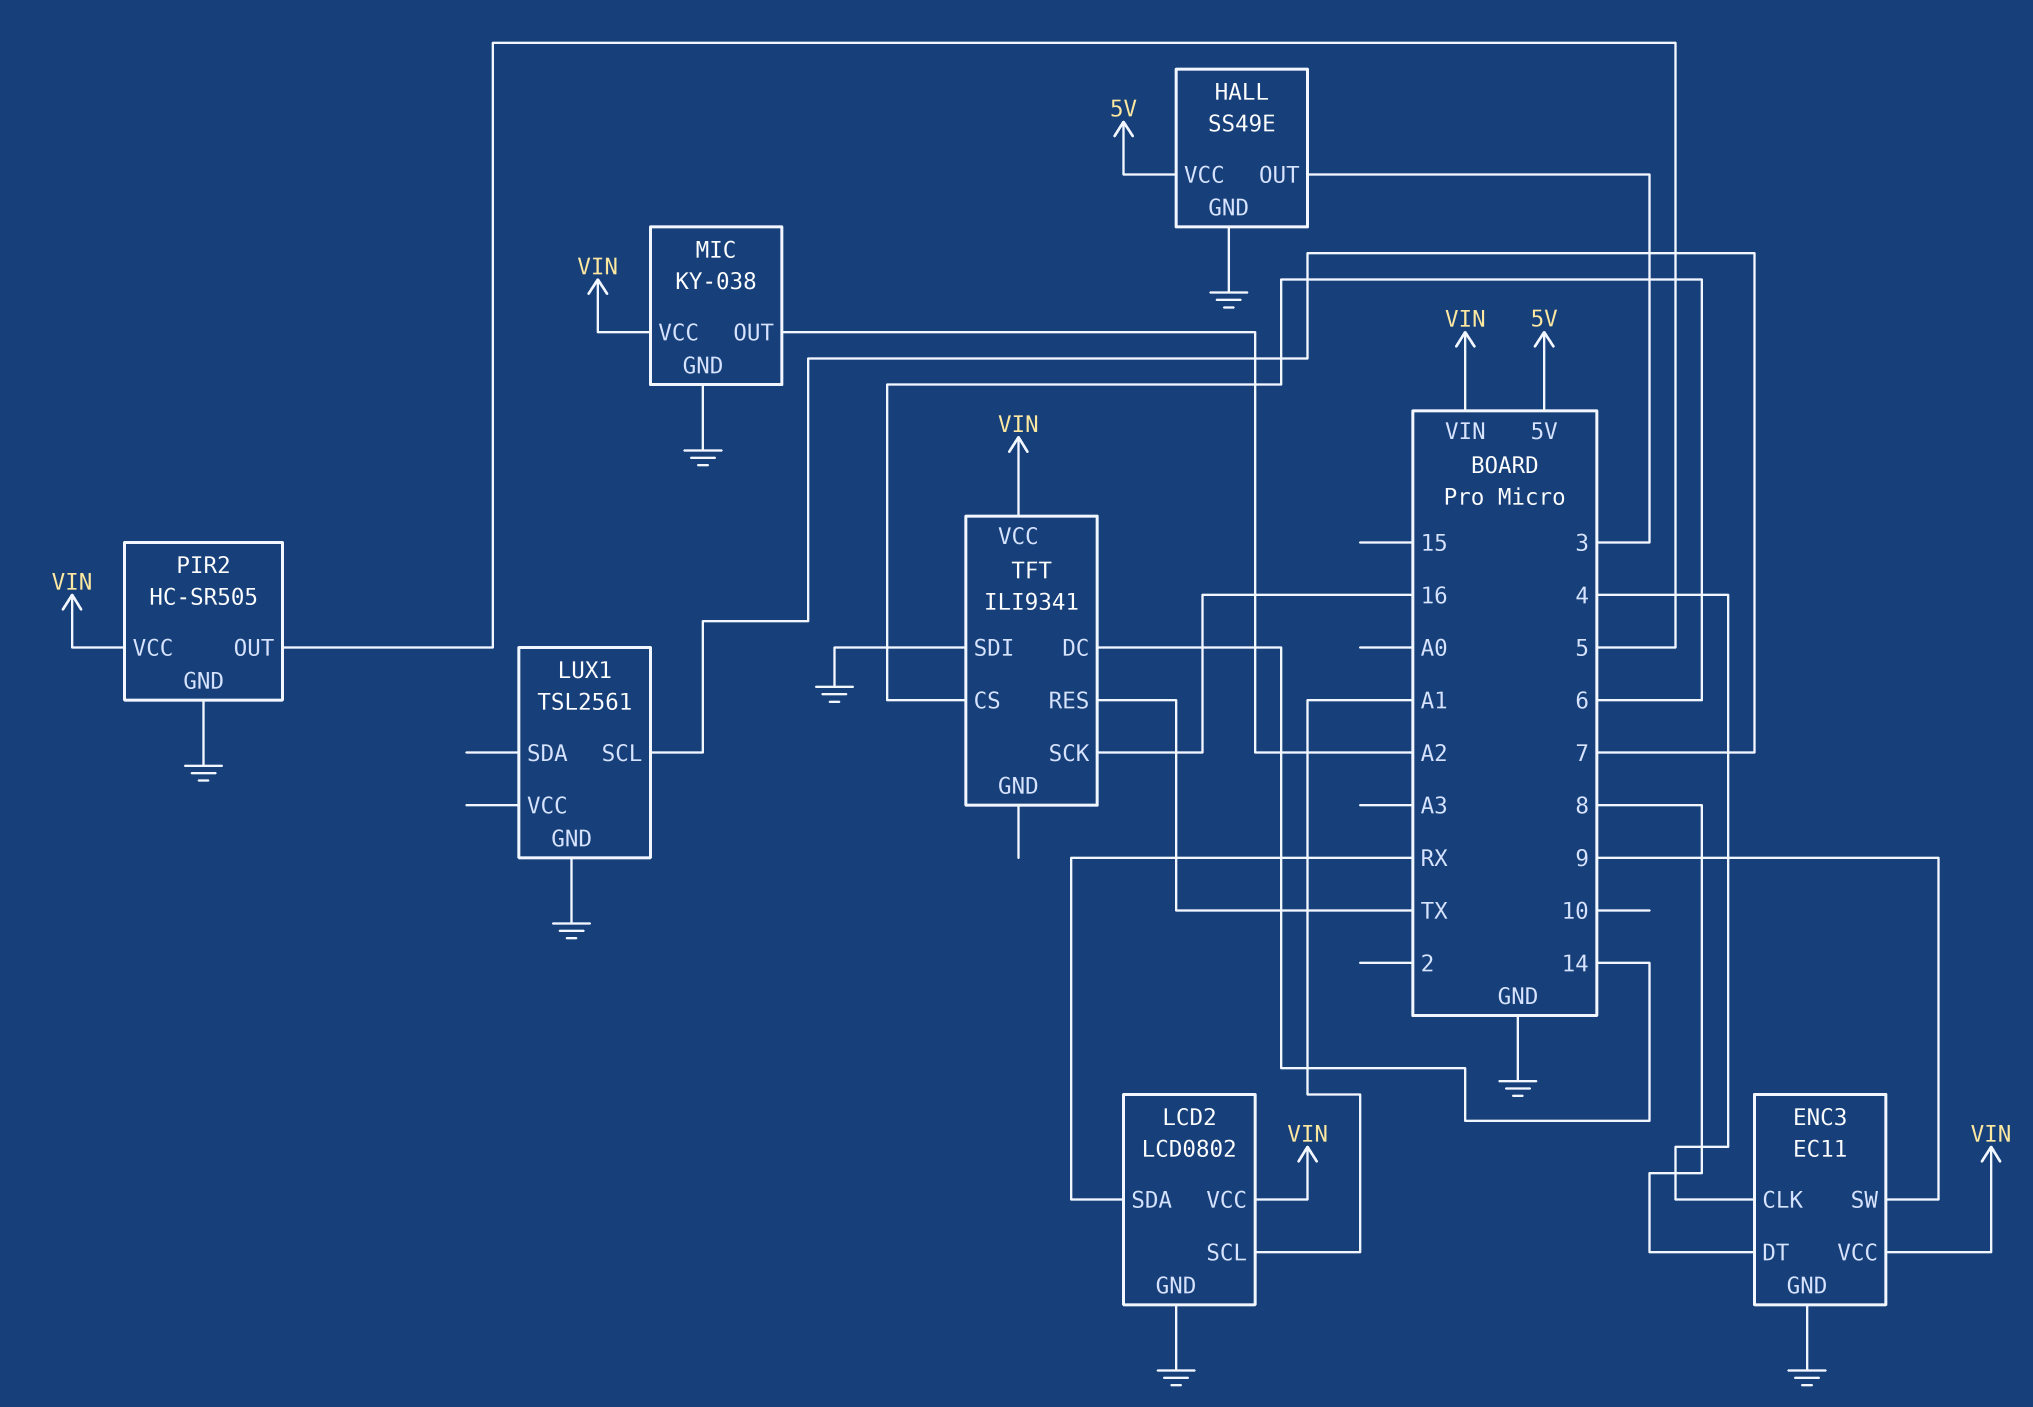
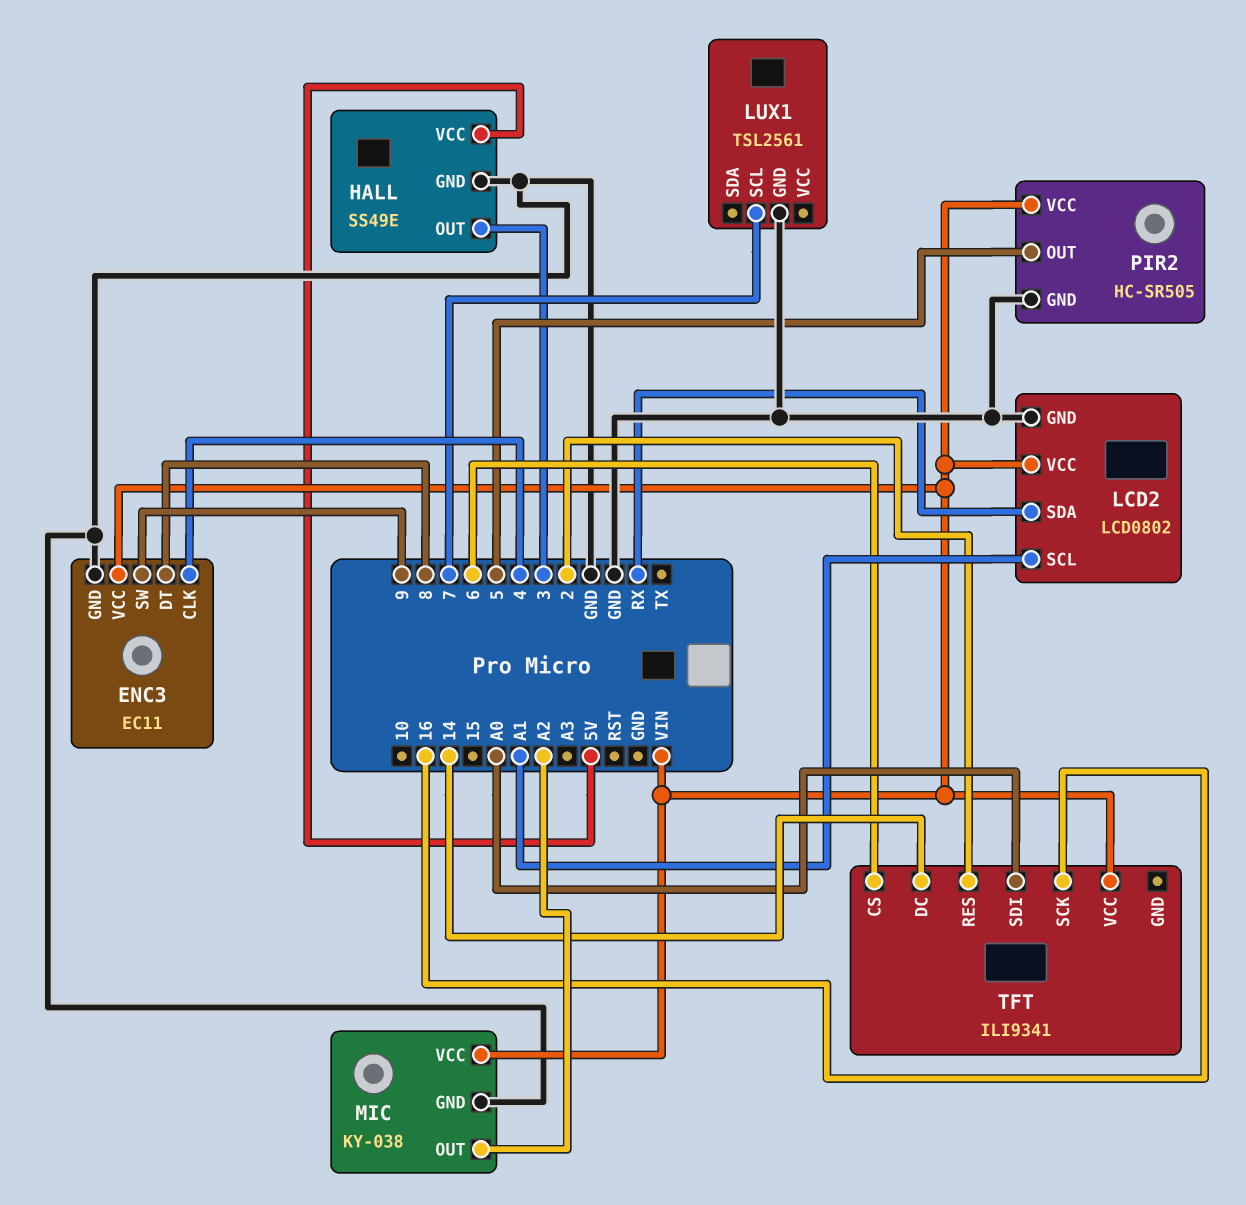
TFT pin RES: TX -> 2
TFT pin SDI: GND -> A0

